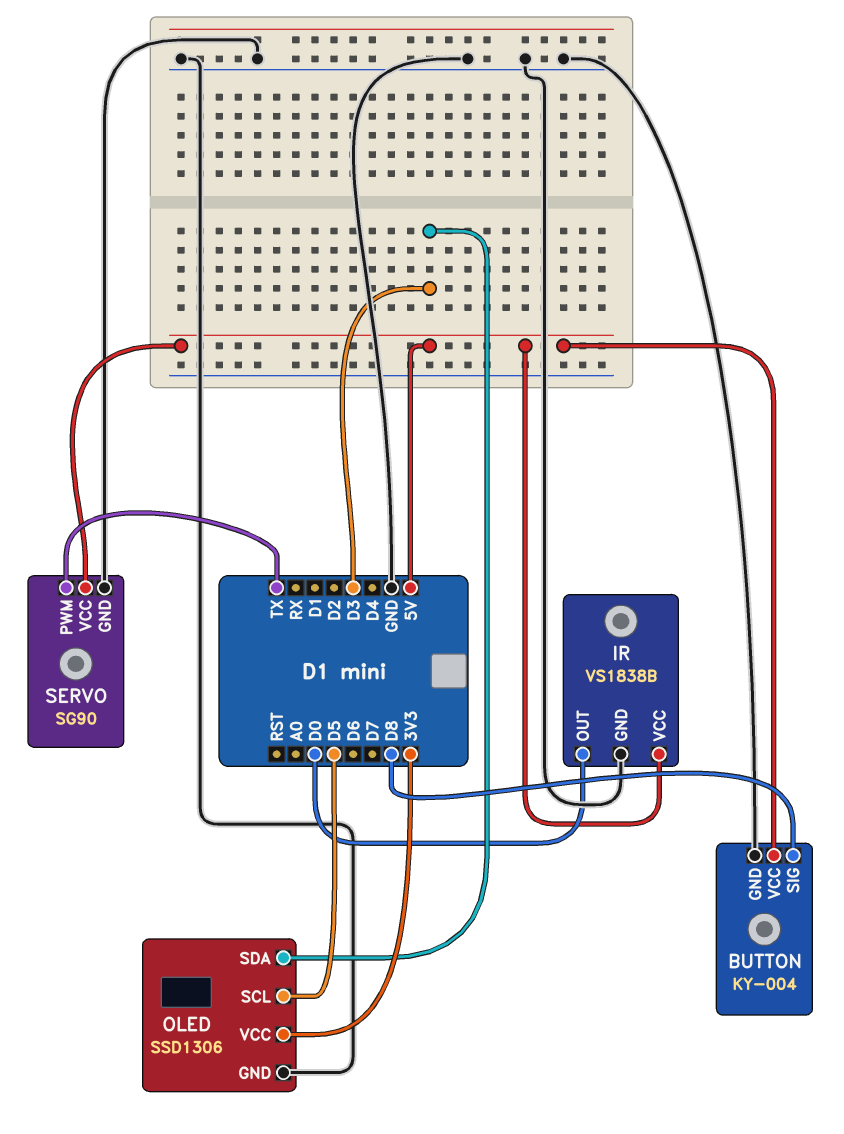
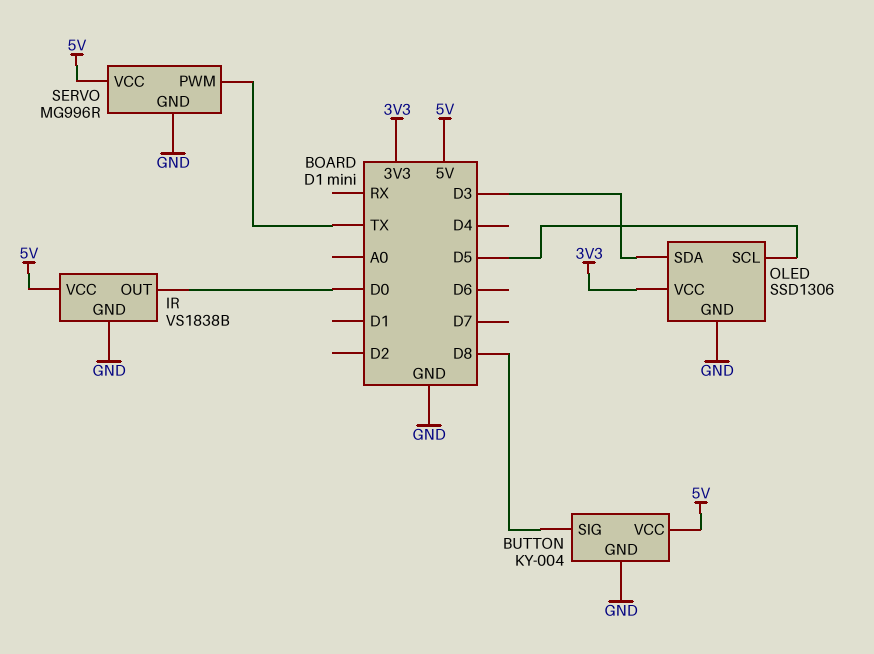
SERVO: SG90 -> MG996R

